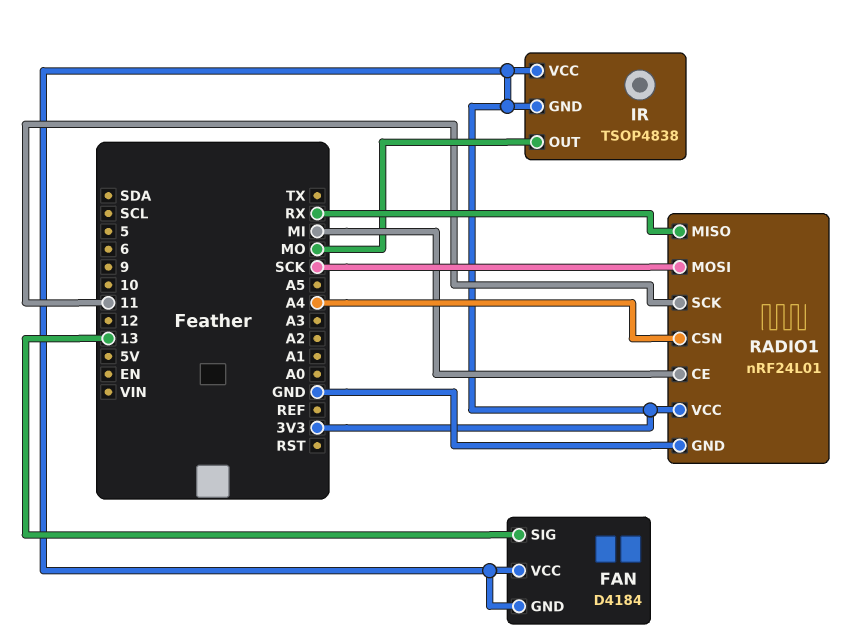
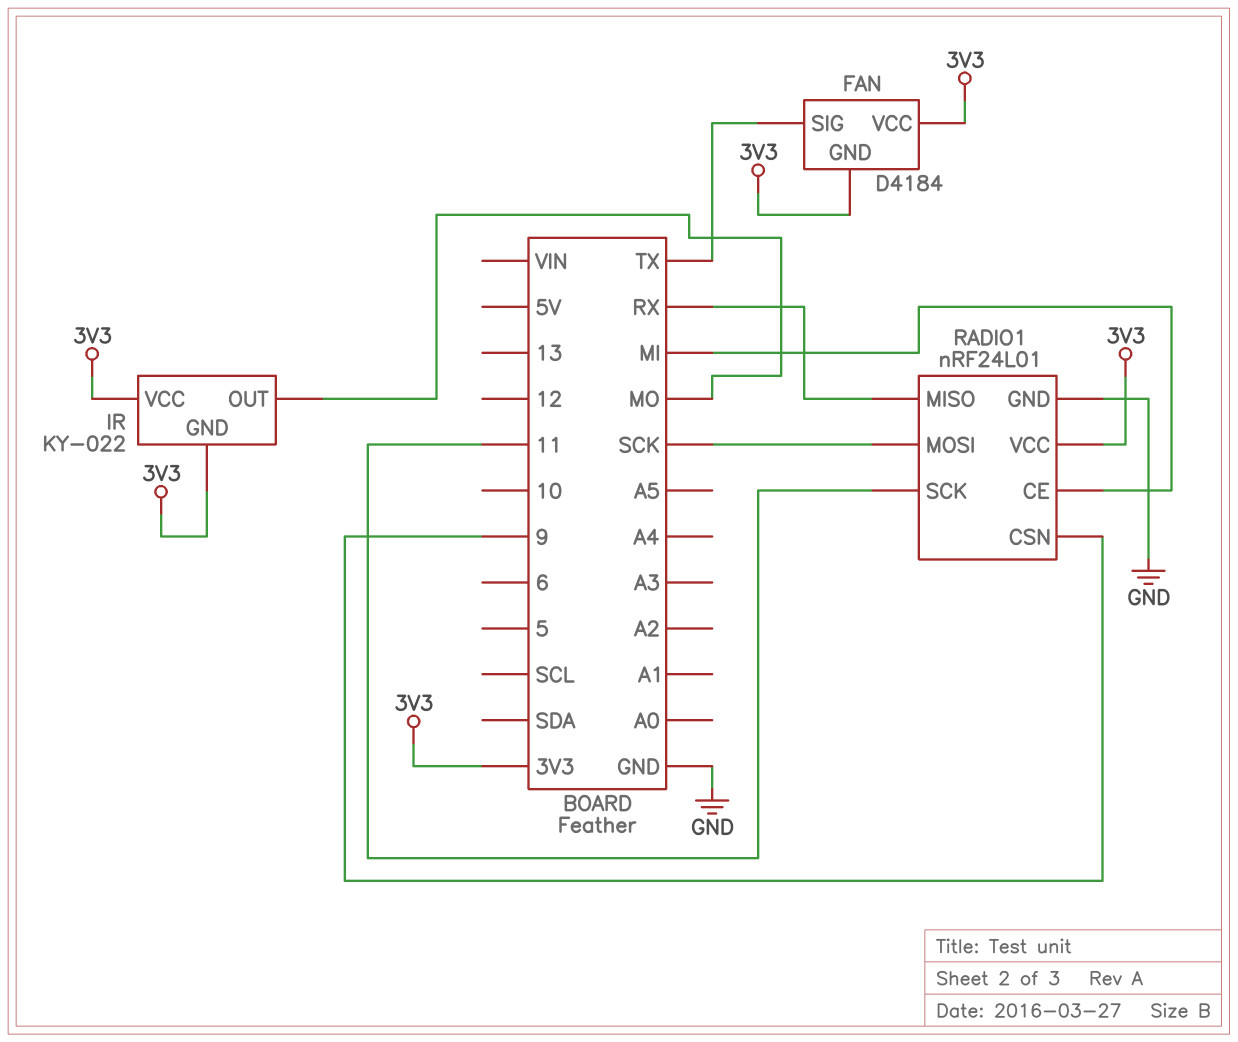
FAN pin SIG: 13 -> TX
IR: TSOP4838 -> KY-022
RADIO1 pin CSN: A4 -> 9

